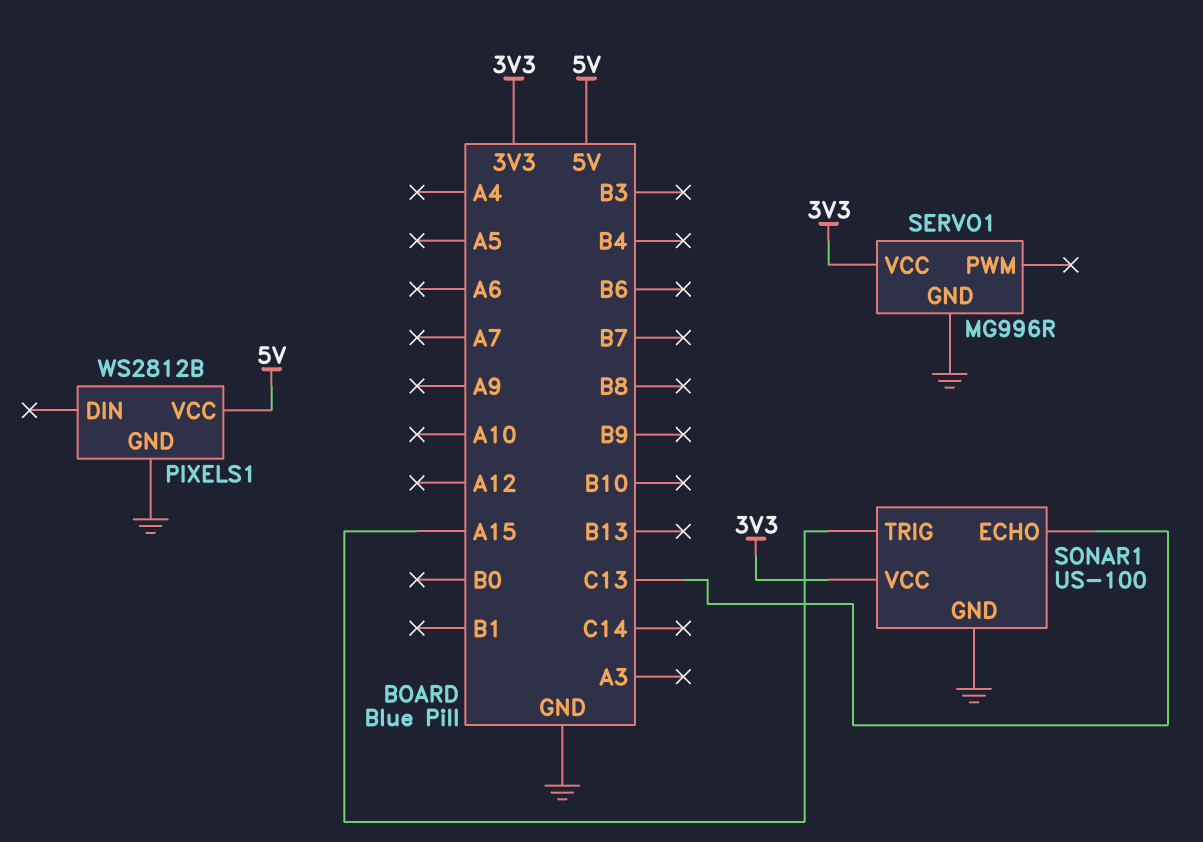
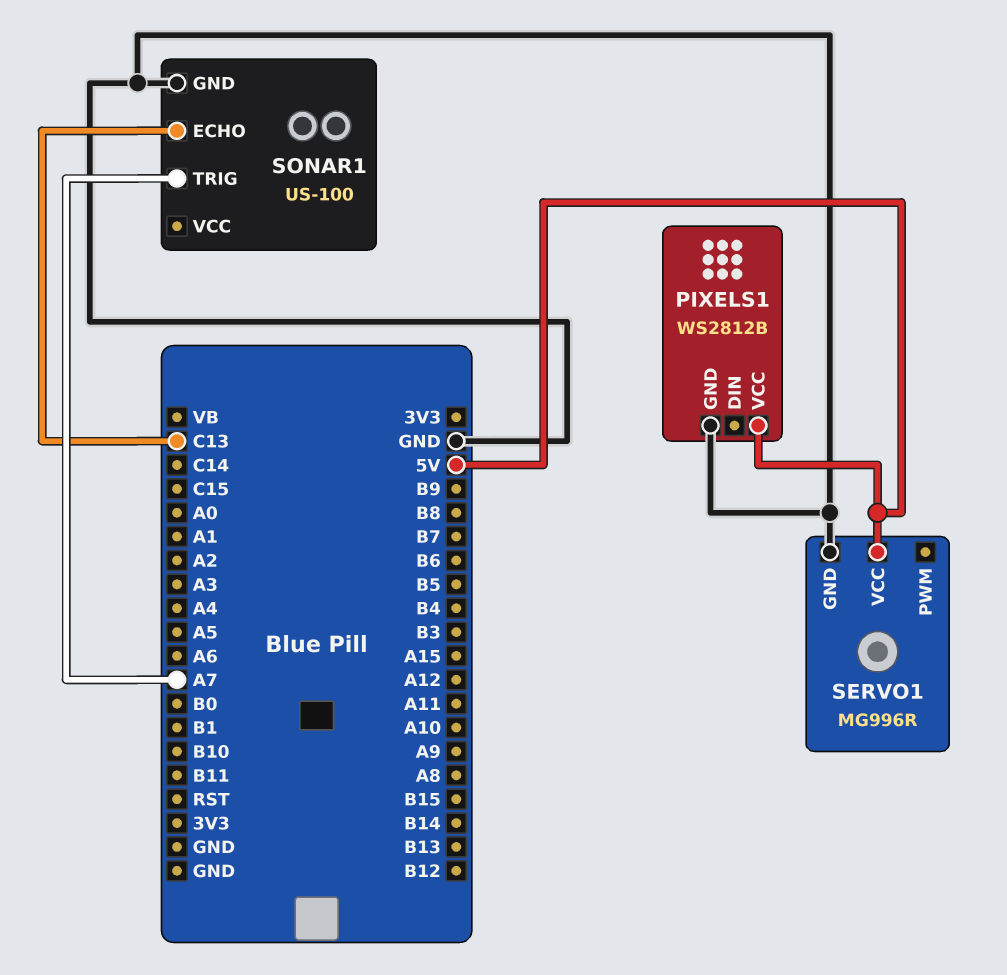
SERVO1 pin VCC: 3V3 -> 5V
SONAR1 pin TRIG: A15 -> A7
SONAR1 pin VCC: 3V3 -> none

